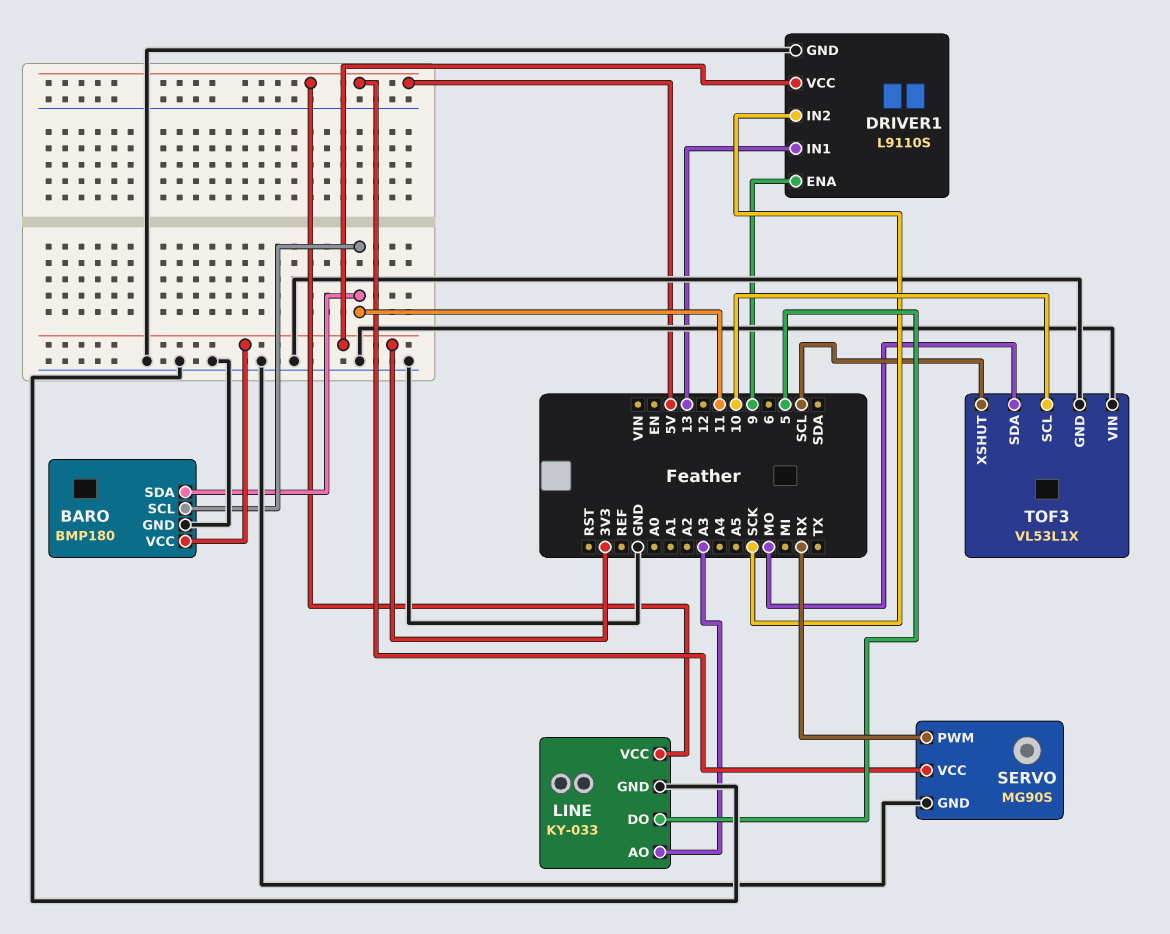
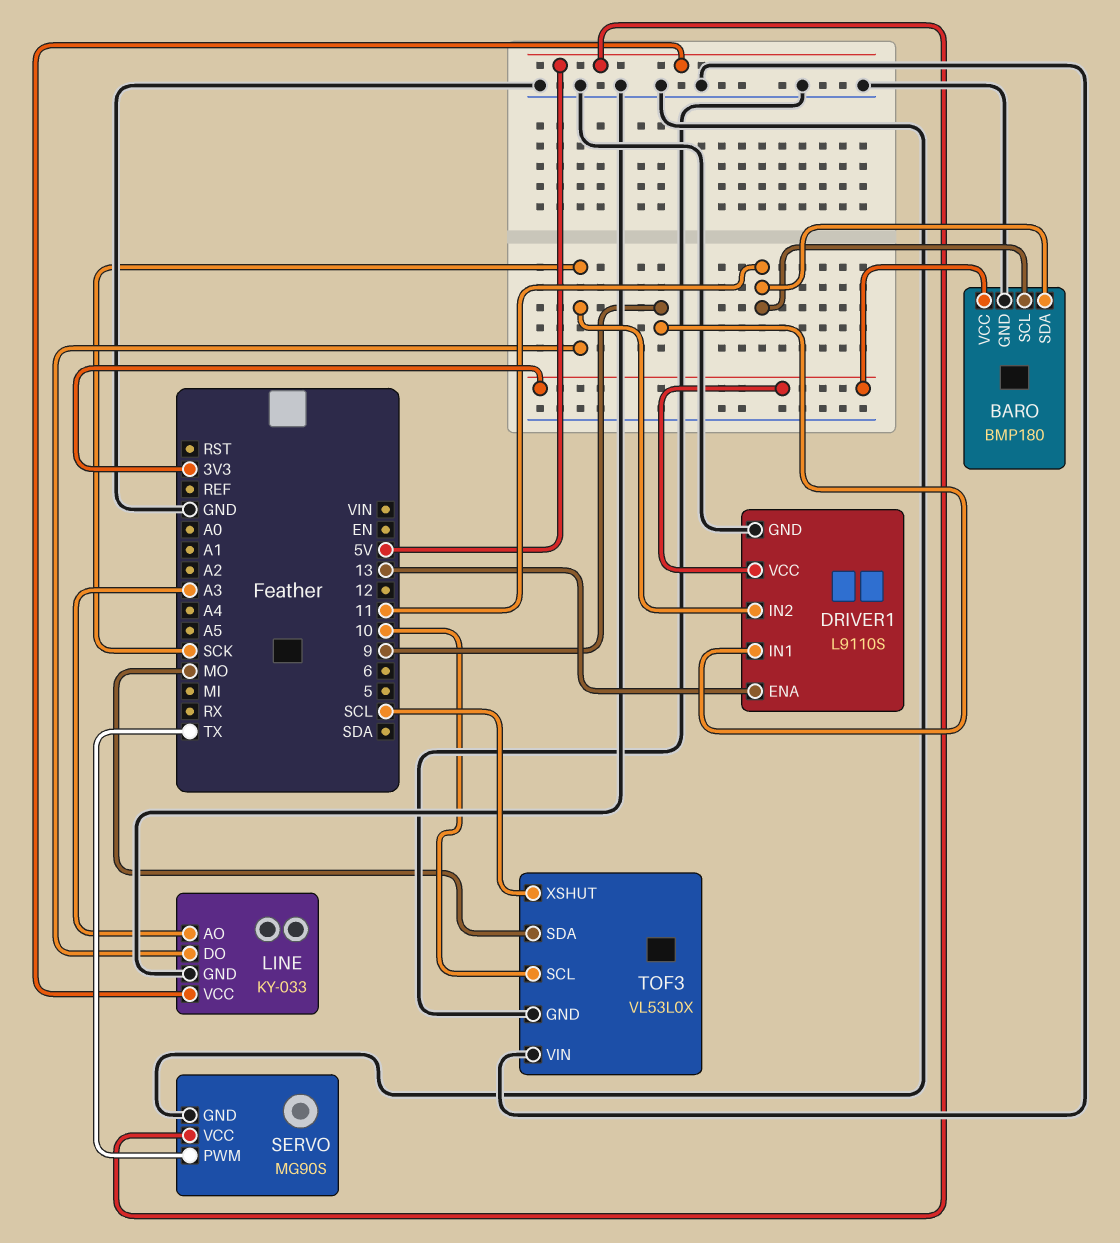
DRIVER1 pin ENA: 9 -> 13
DRIVER1 pin IN1: 13 -> 9
LINE pin DO: 5 -> SCK
SERVO pin PWM: RX -> TX
TOF3: VL53L1X -> VL53L0X

